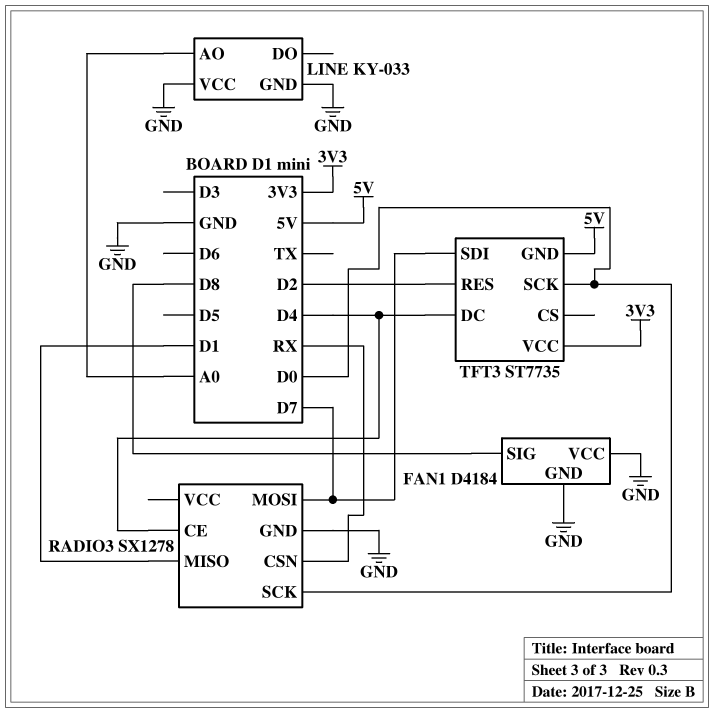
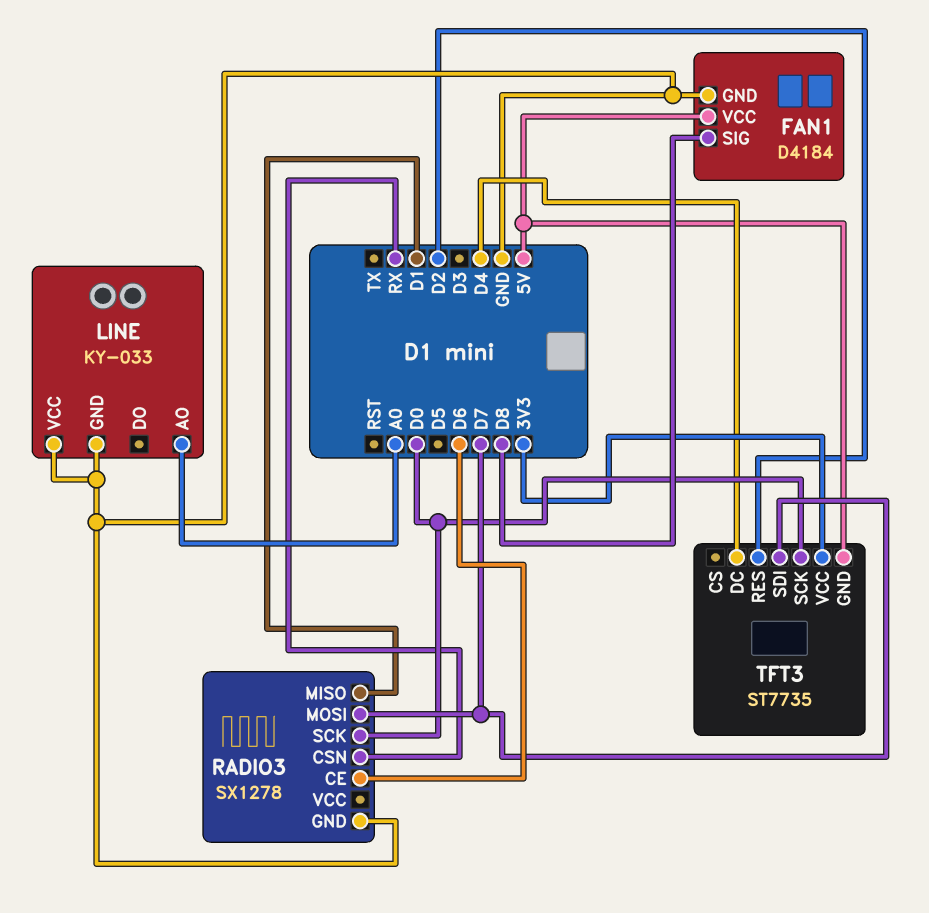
FAN1 pin VCC: GND -> 5V
RADIO3 pin CE: D4 -> D6

